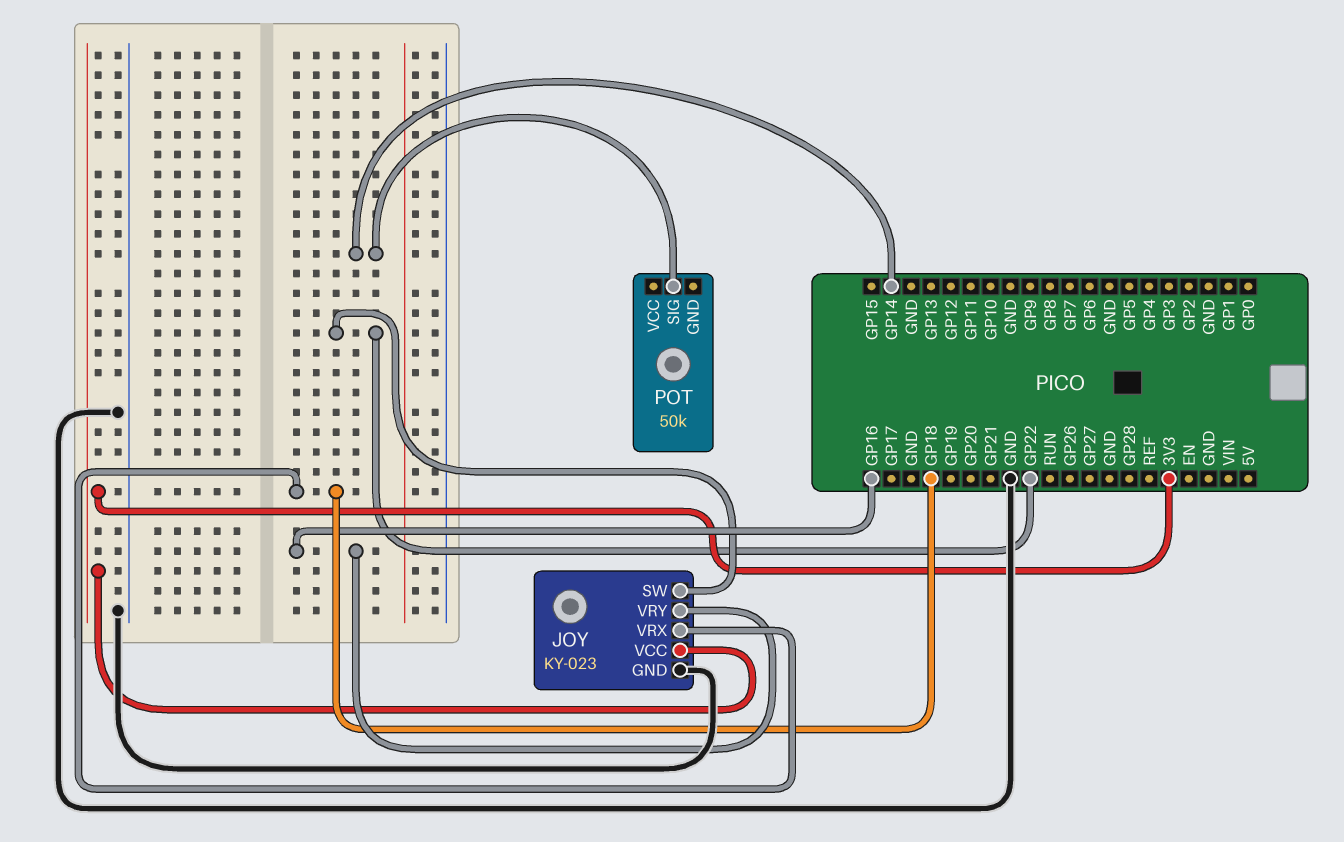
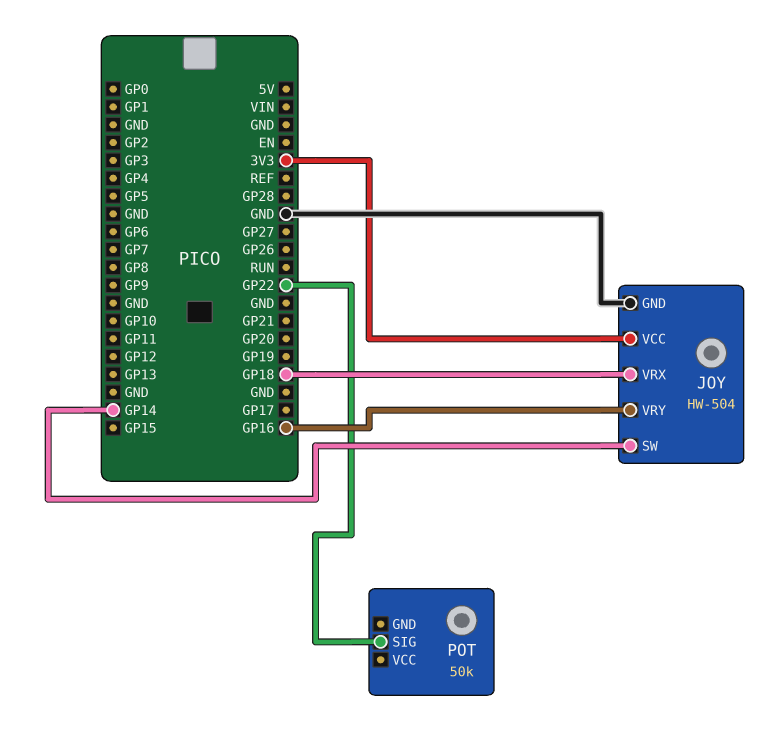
JOY: KY-023 -> HW-504
JOY pin SW: GP22 -> GP14
POT pin SIG: GP14 -> GP22

